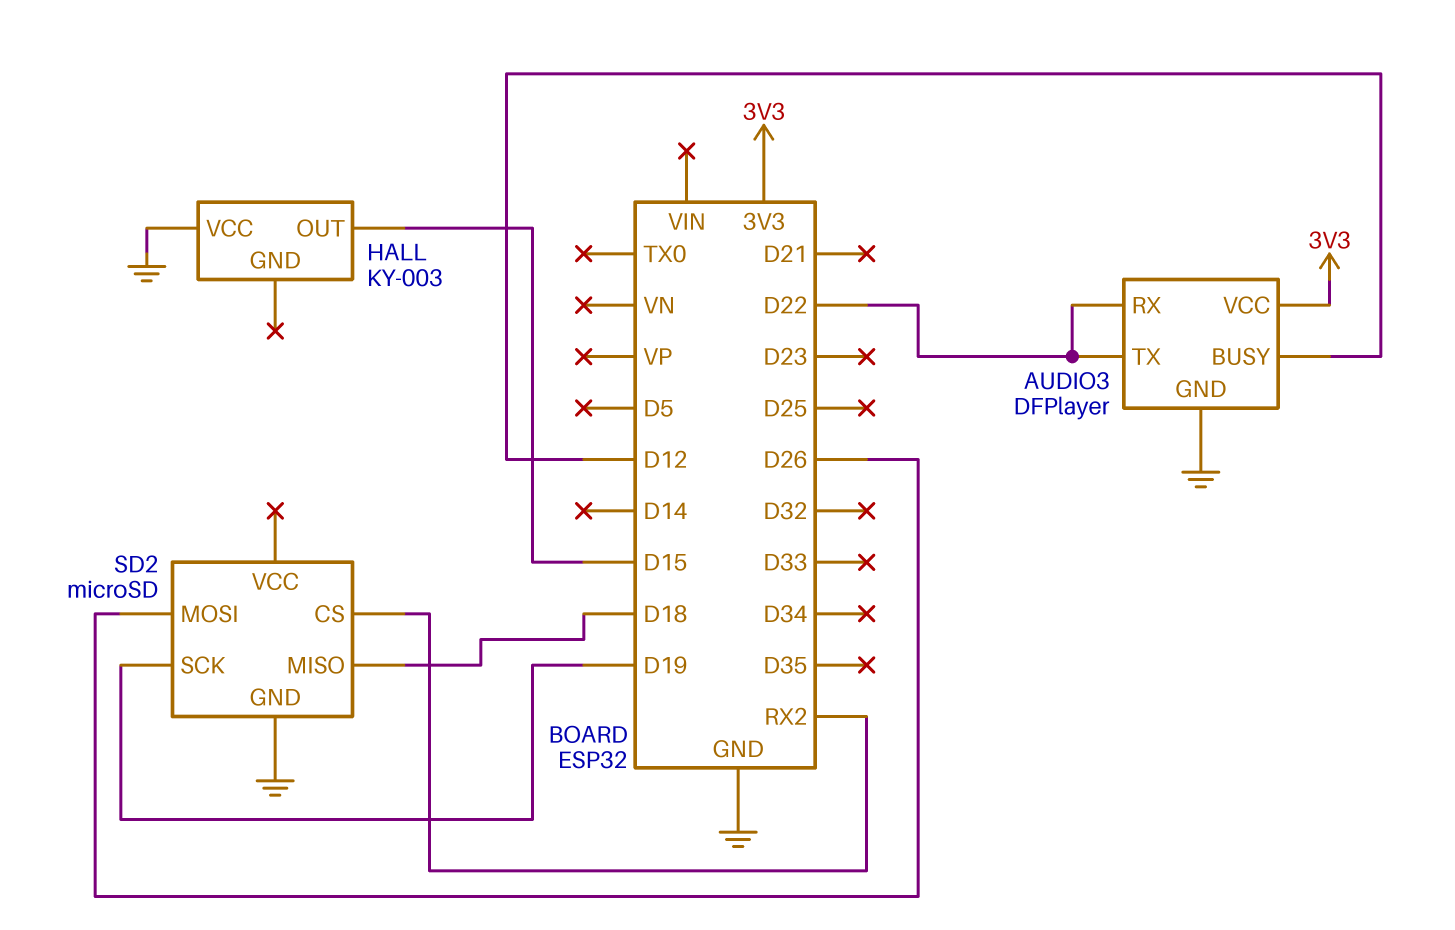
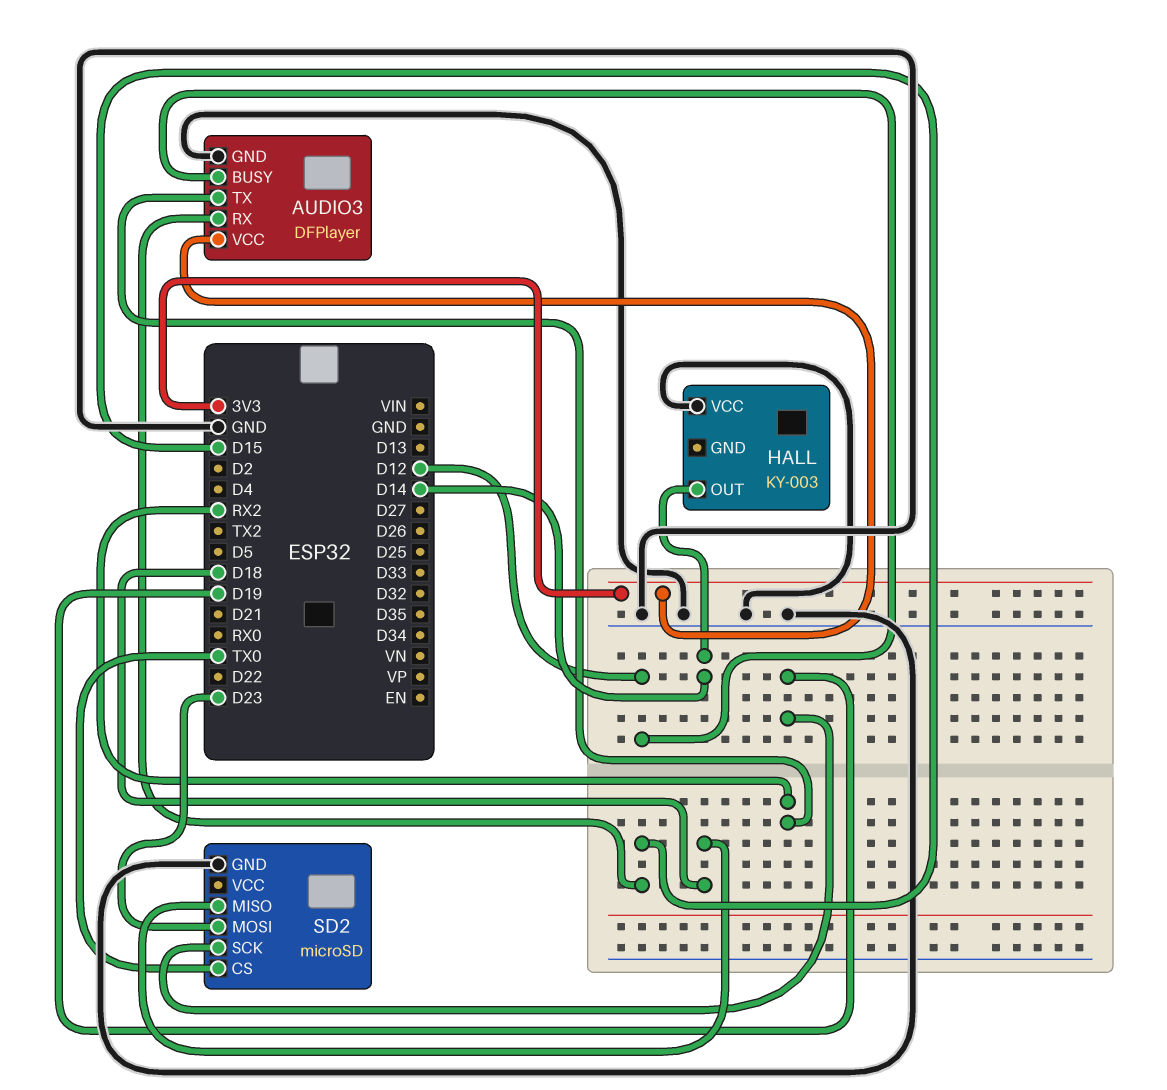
AUDIO3 pin RX: D22 -> D15
AUDIO3 pin TX: D22 -> RX2
HALL pin OUT: D15 -> D14
SD2 pin CS: RX2 -> TX0
SD2 pin MOSI: D26 -> D23

